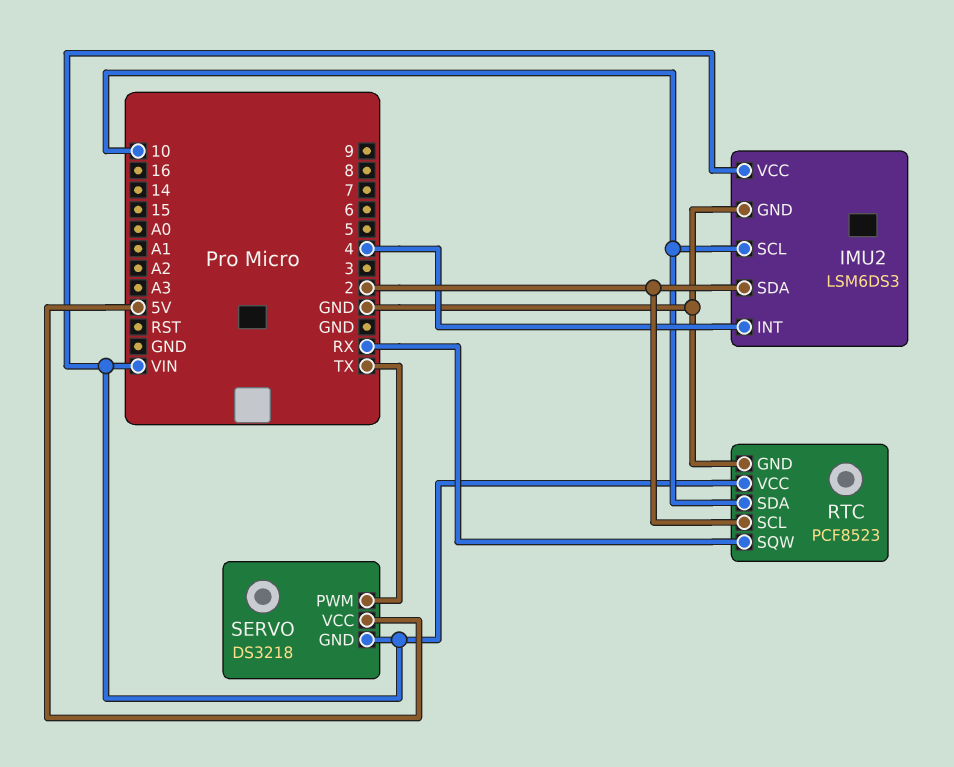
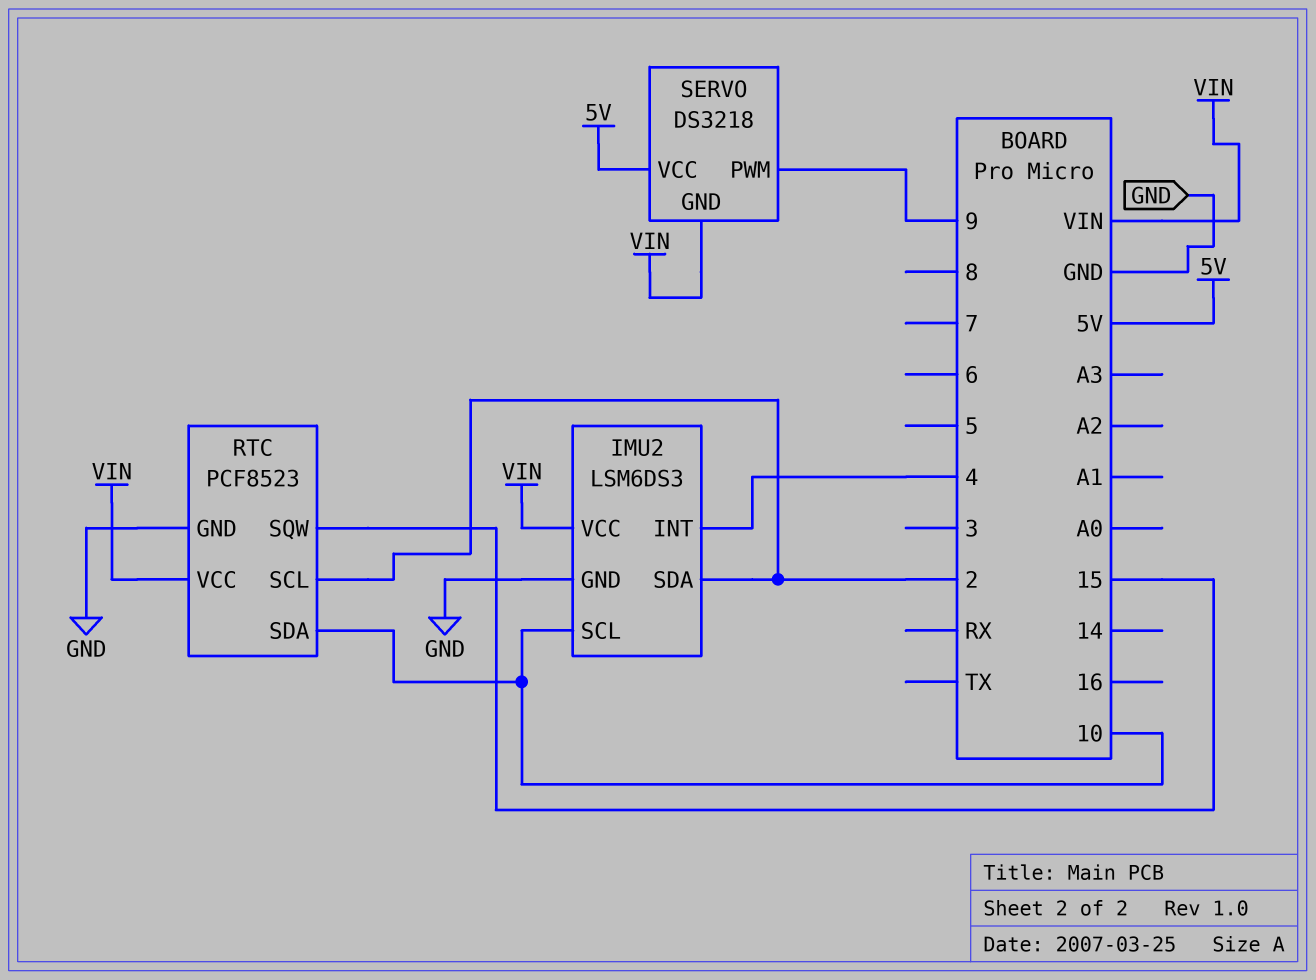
RTC pin SQW: RX -> 15
SERVO pin PWM: TX -> 9

